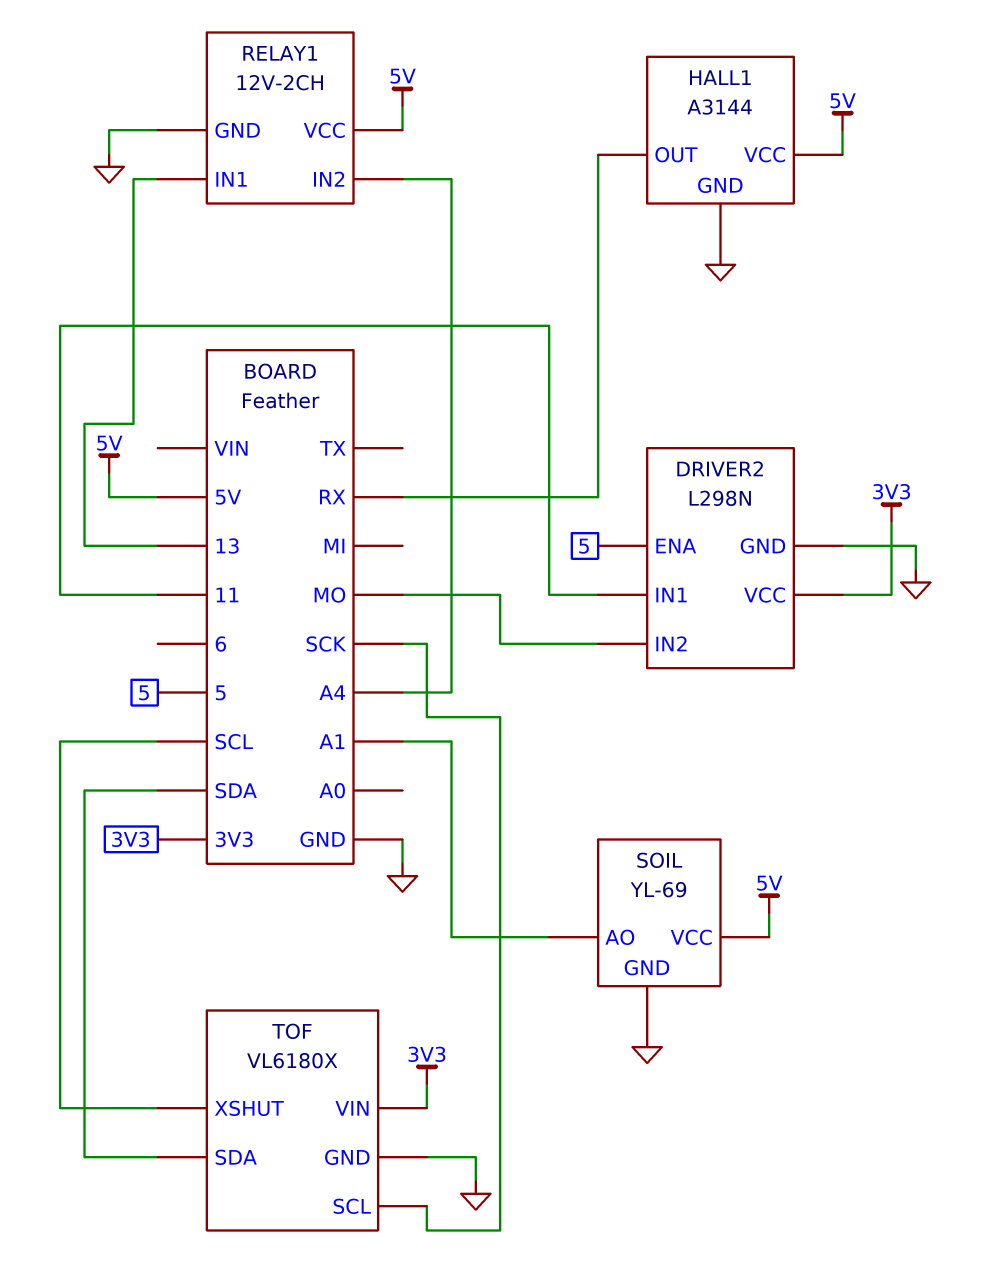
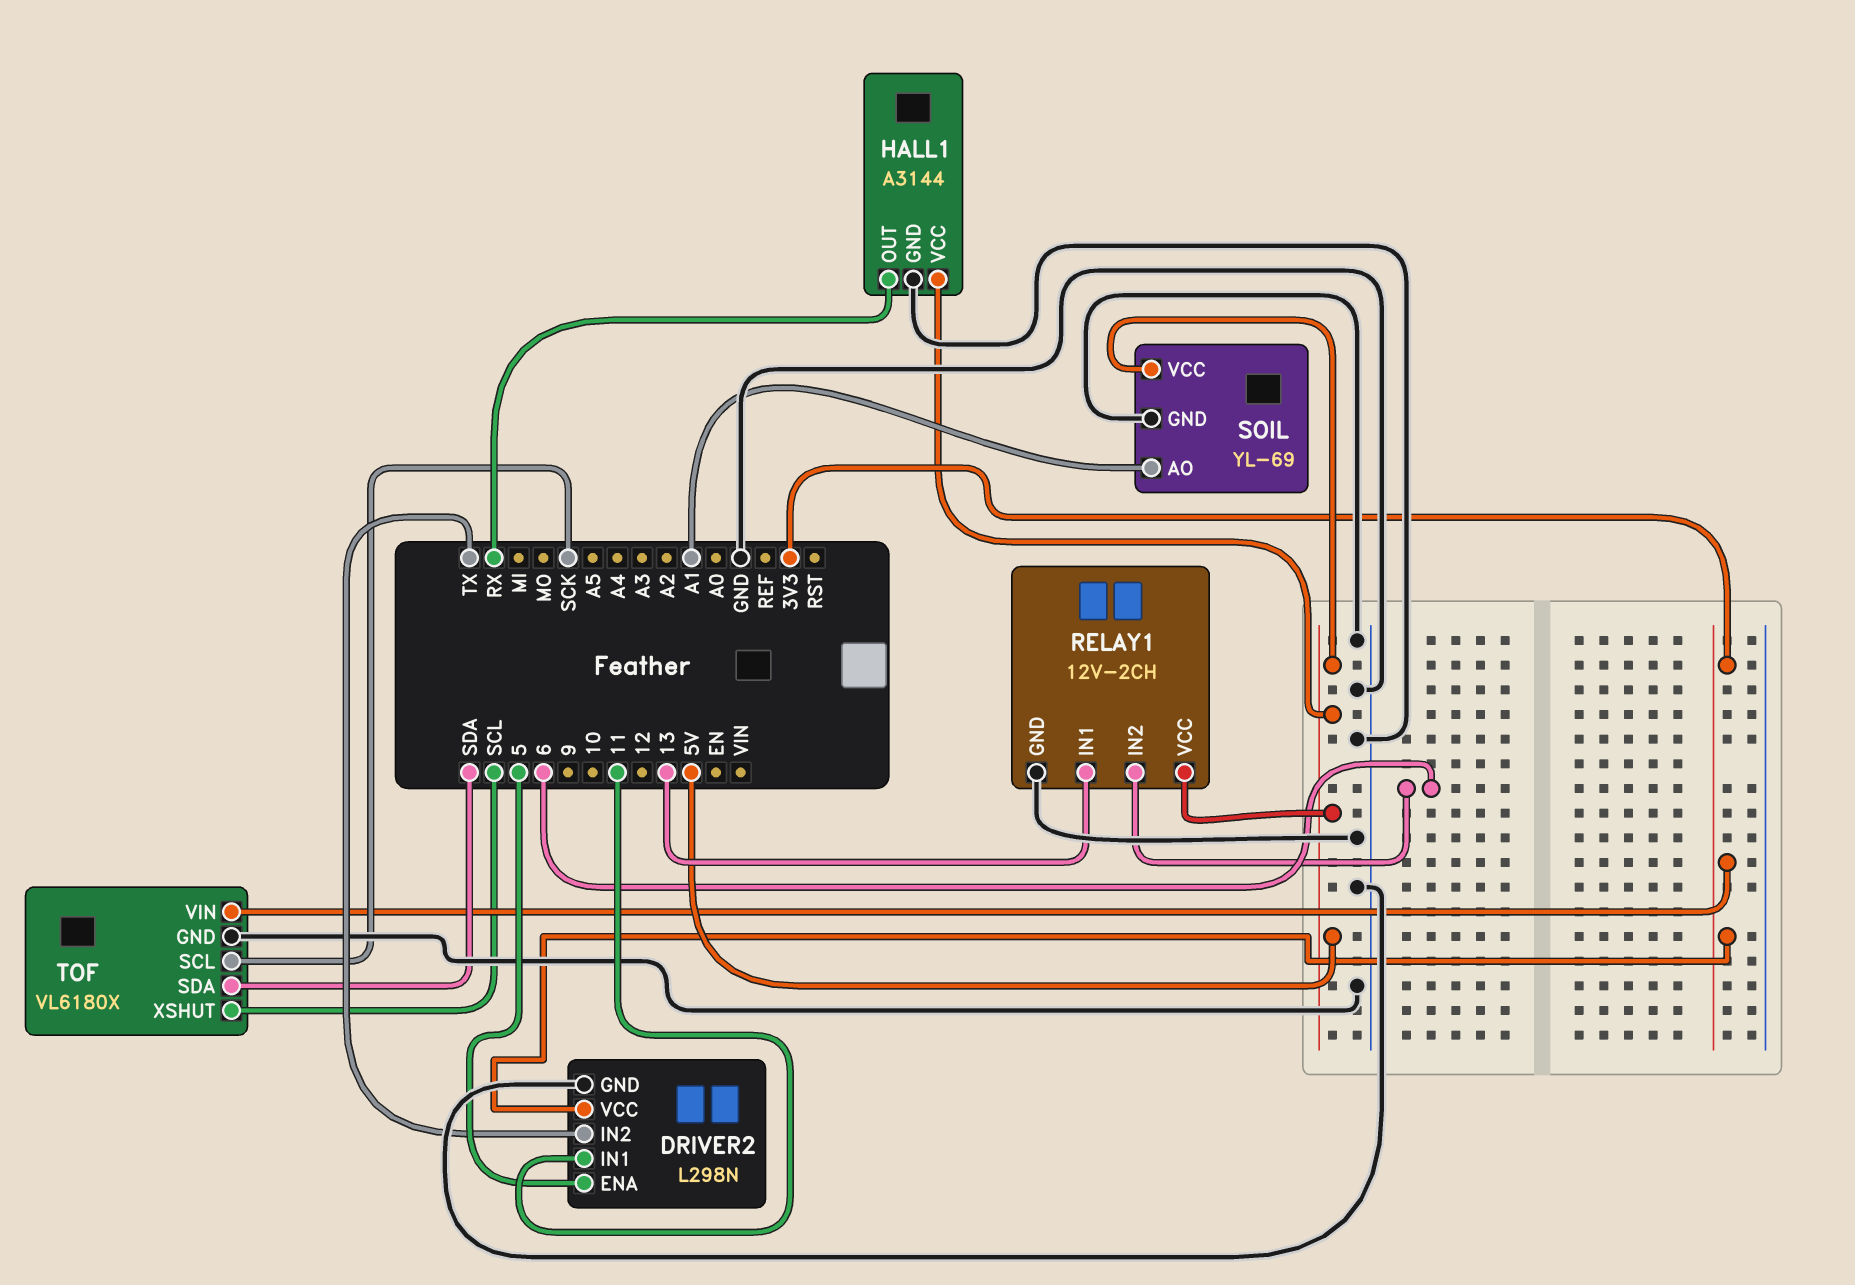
DRIVER2 pin IN2: MO -> TX
RELAY1 pin IN2: A4 -> 6

